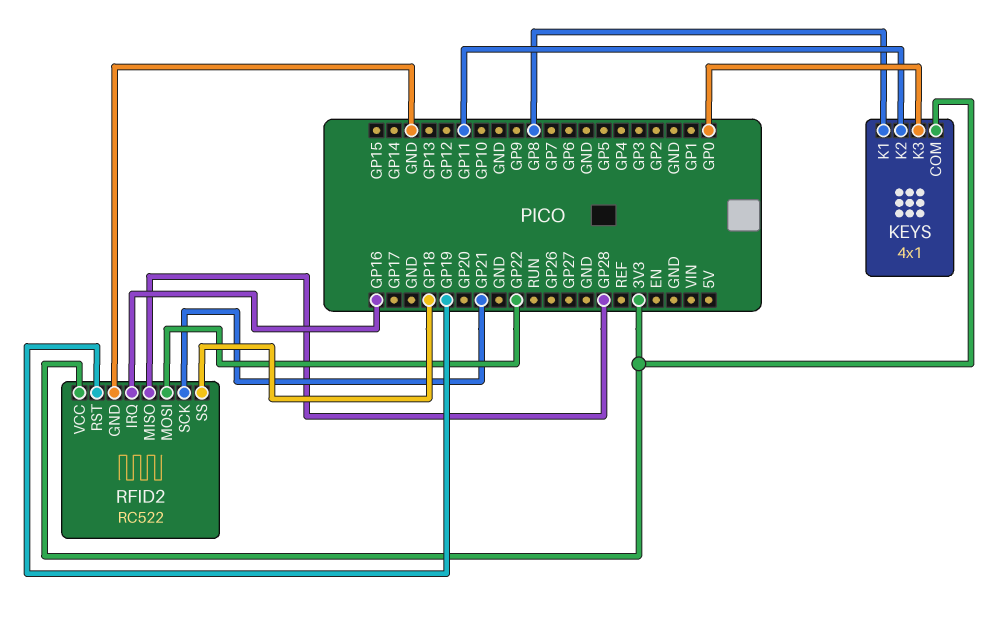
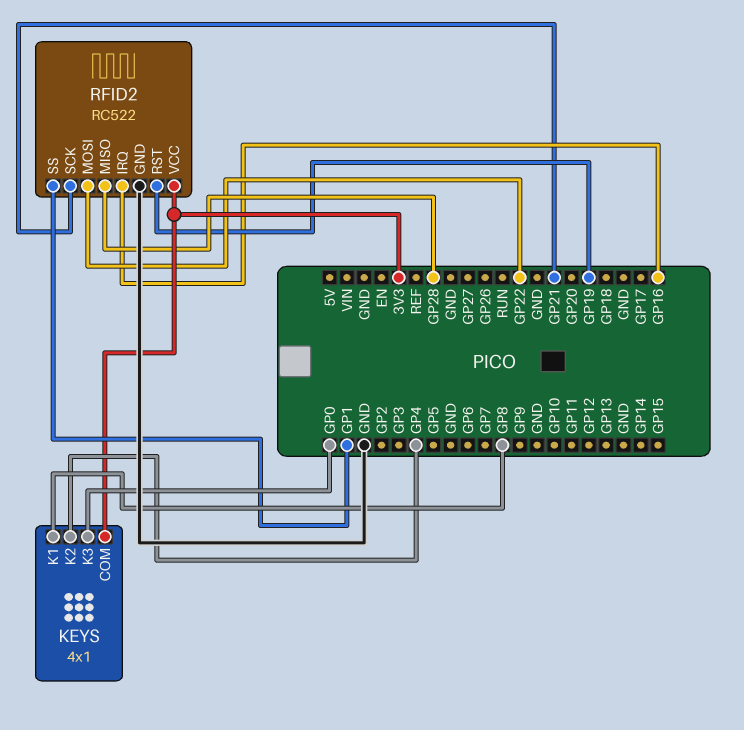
KEYS pin K2: GP11 -> GP4
RFID2 pin SS: GP18 -> GP1

